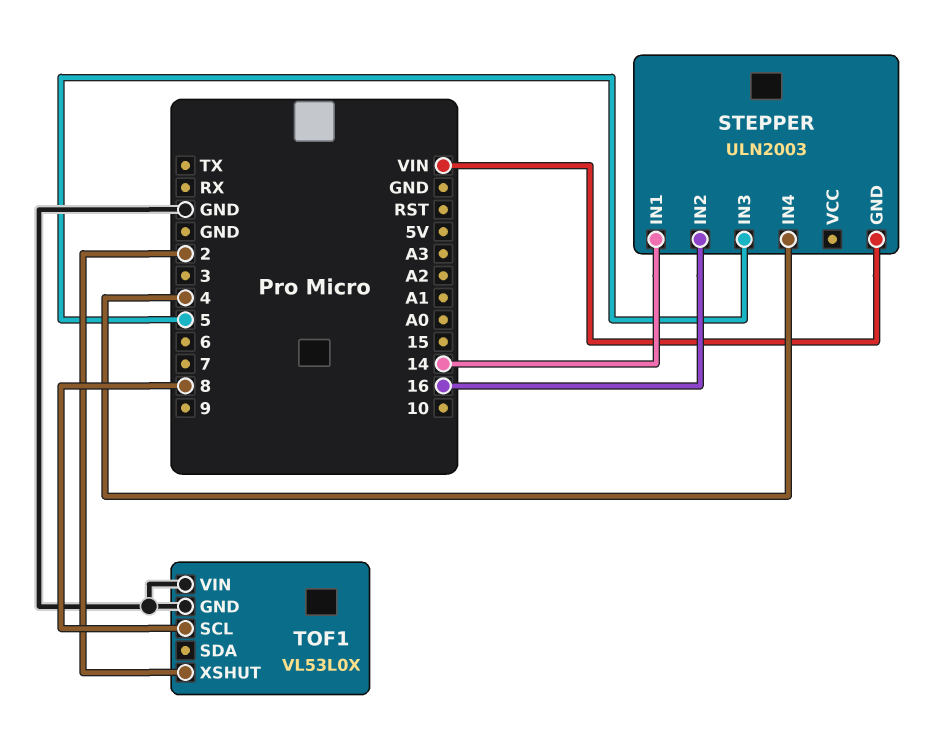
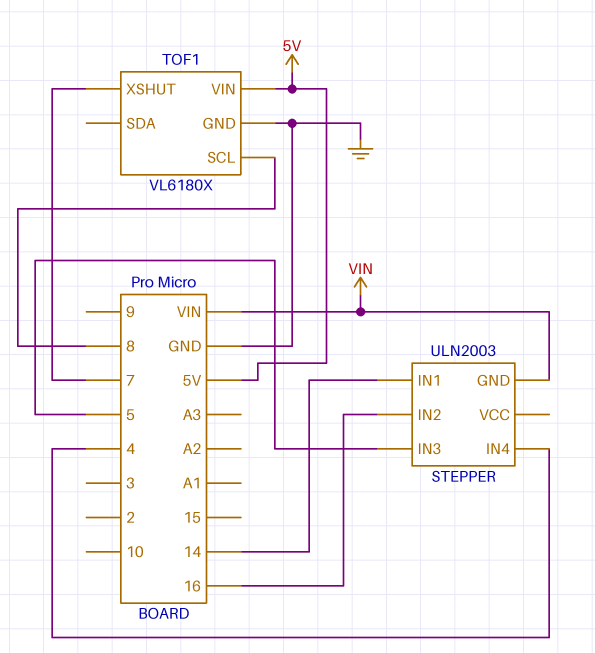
TOF1: VL53L0X -> VL6180X
TOF1 pin VIN: GND -> 5V
TOF1 pin XSHUT: 2 -> 7

